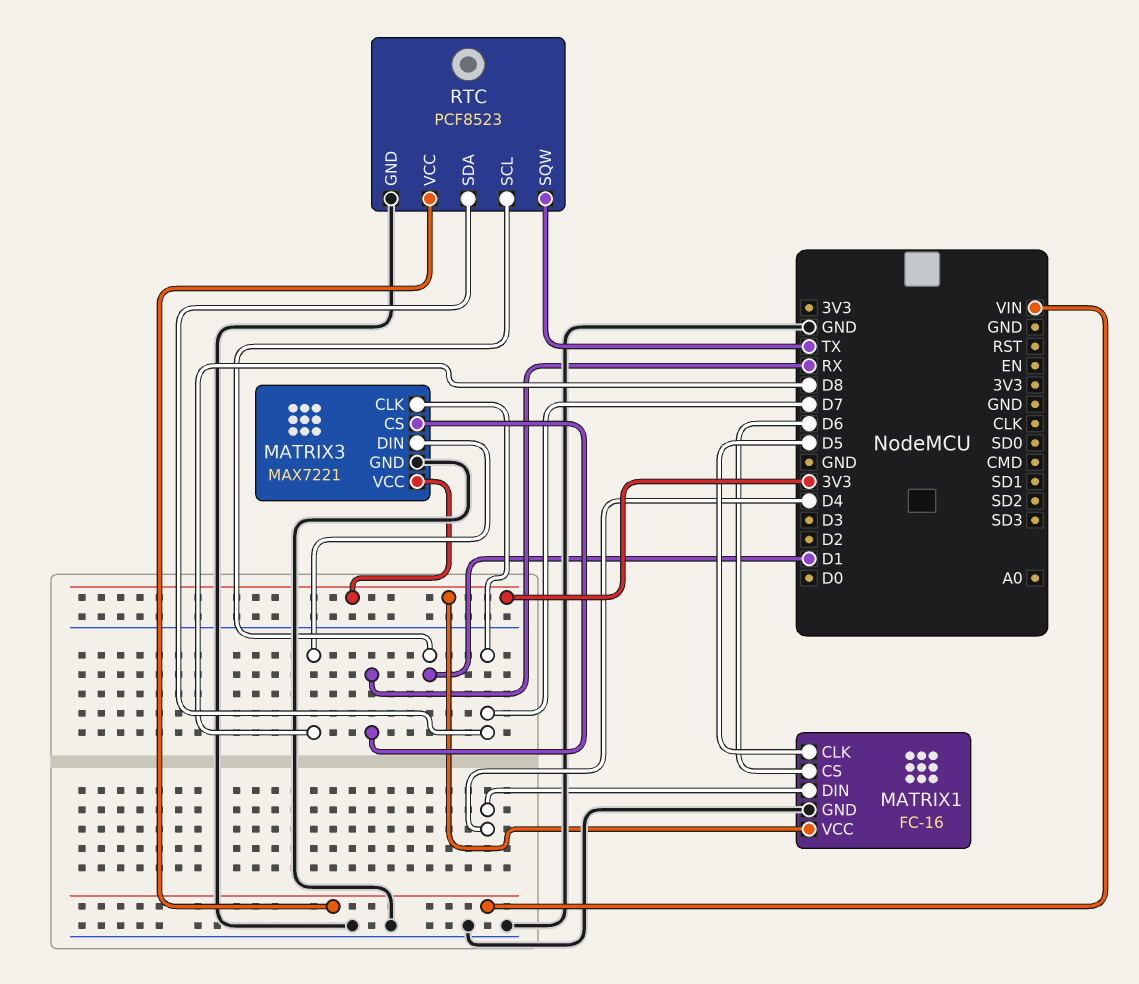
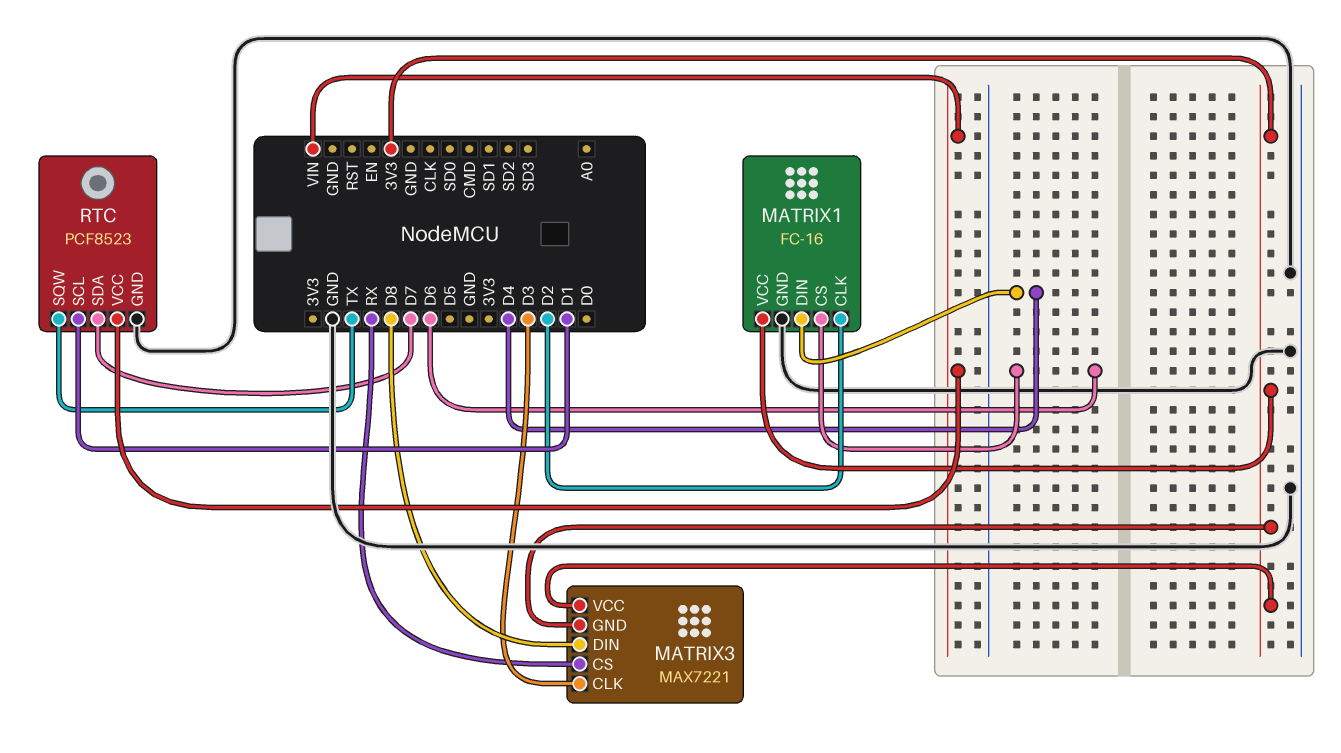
MATRIX1 pin CLK: D5 -> D2
MATRIX3 pin CLK: D7 -> D3
MATRIX3 pin GND: GND -> 3V3

